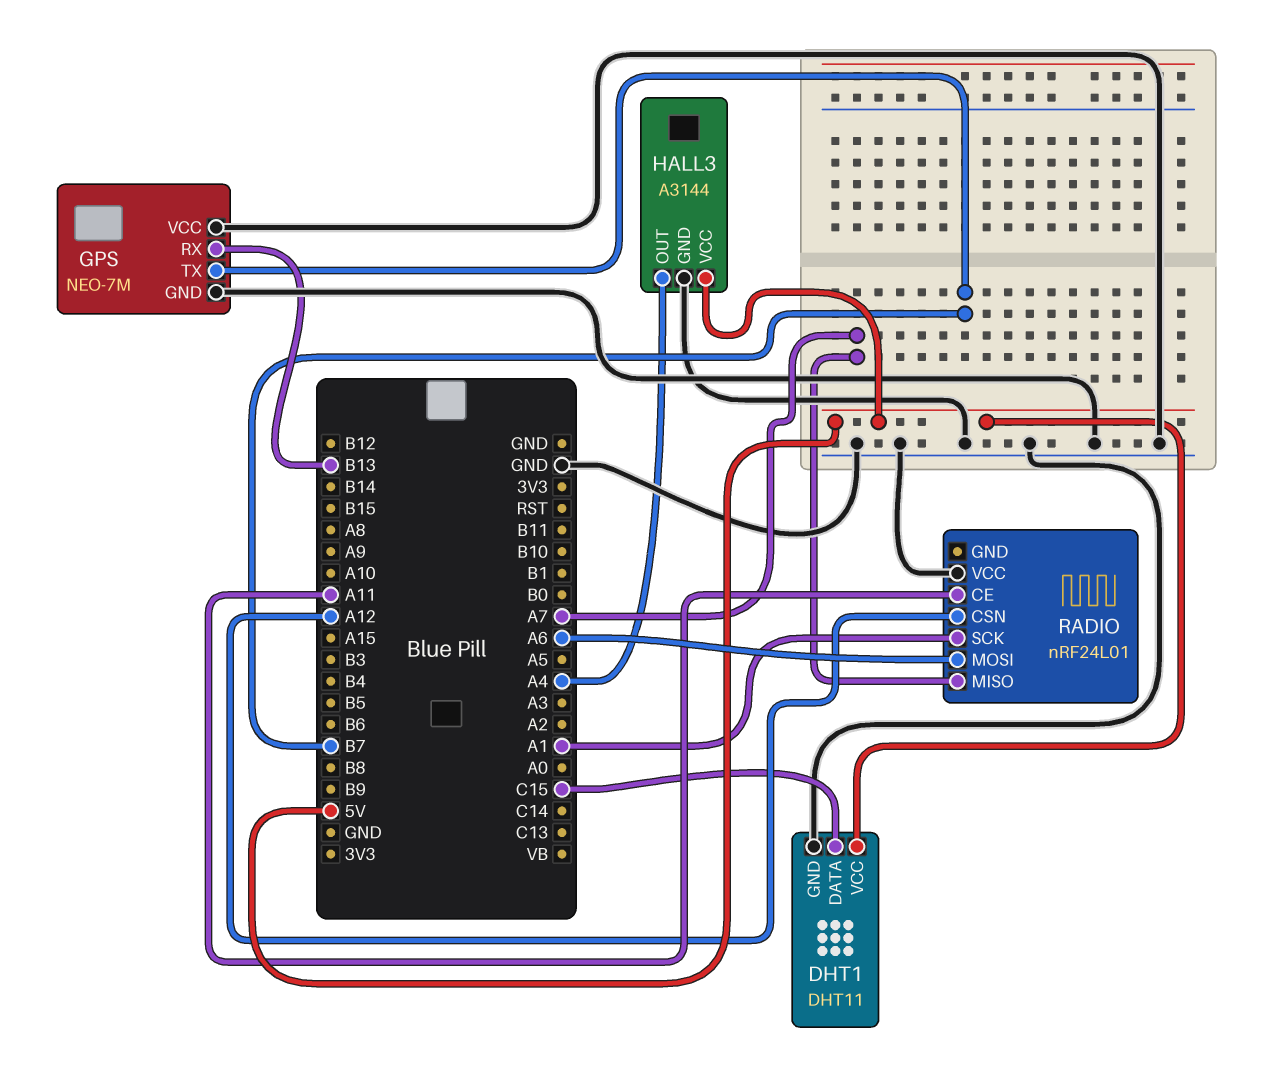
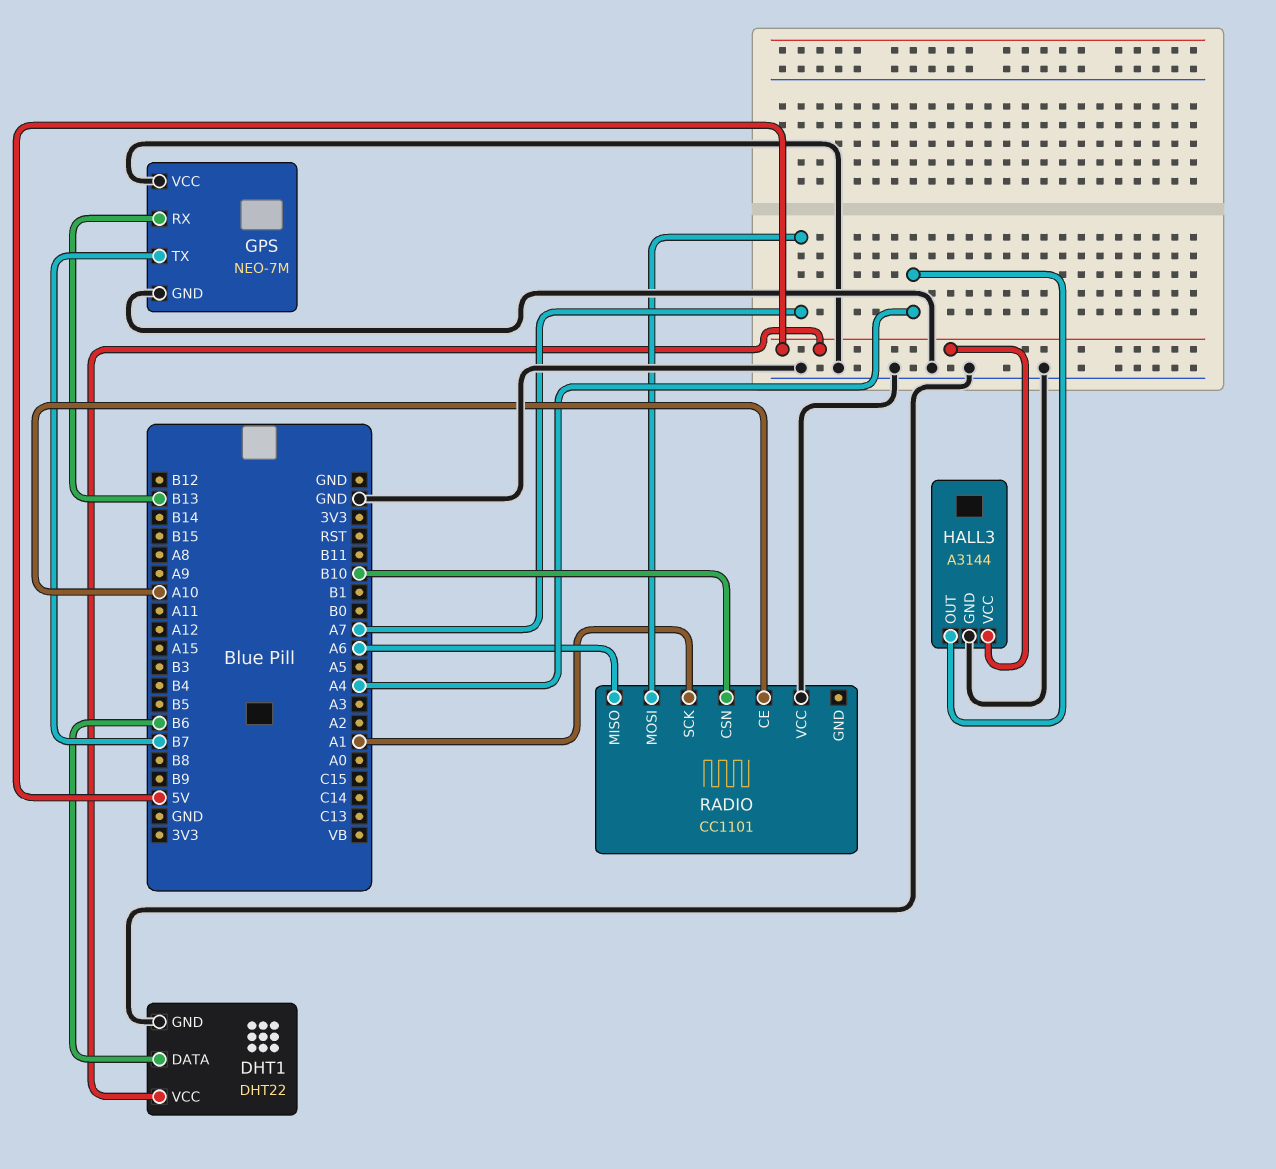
DHT1: DHT11 -> DHT22
DHT1 pin DATA: C15 -> B6
RADIO: nRF24L01 -> CC1101
RADIO pin CE: A11 -> A10
RADIO pin CSN: A12 -> B10
RADIO pin MISO: A7 -> A6
RADIO pin MOSI: A6 -> A7

